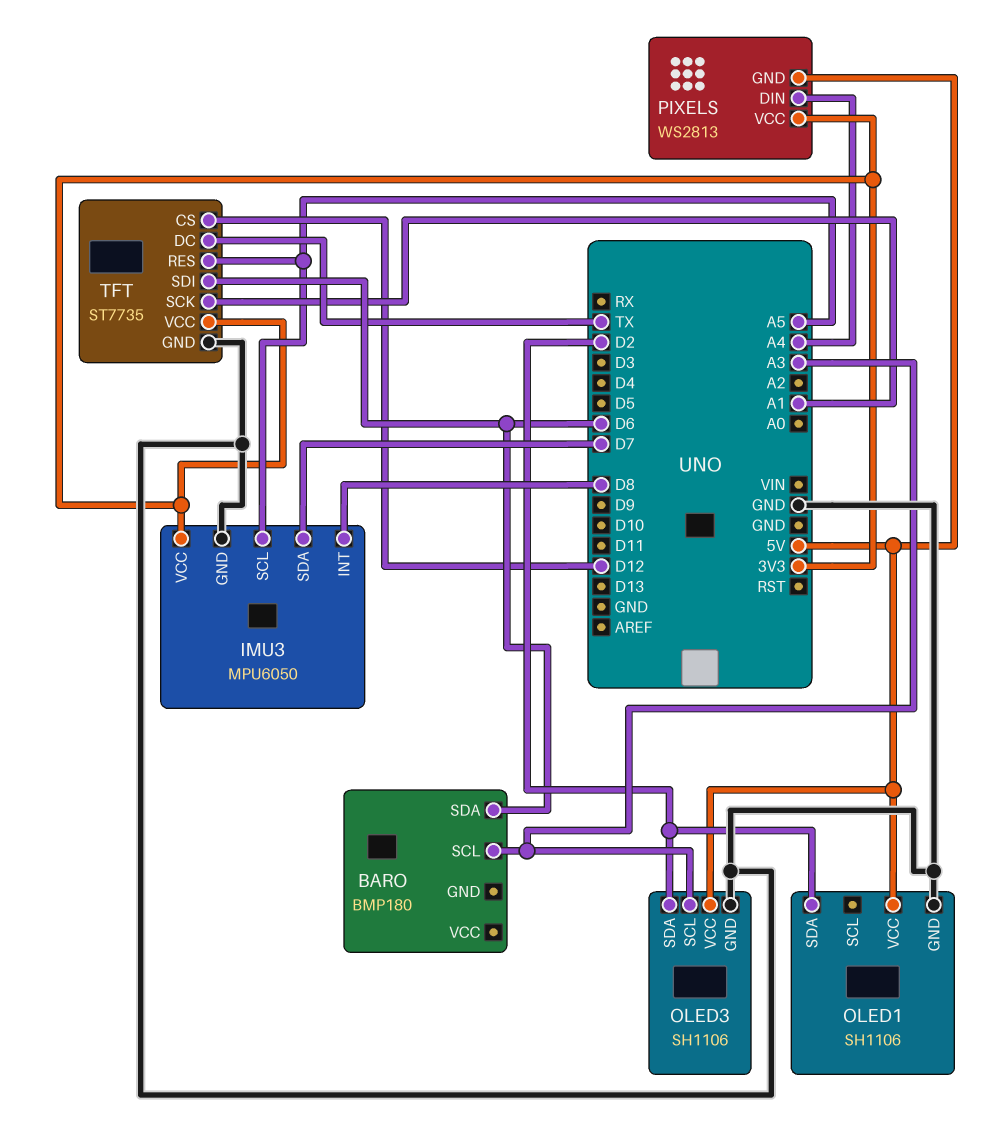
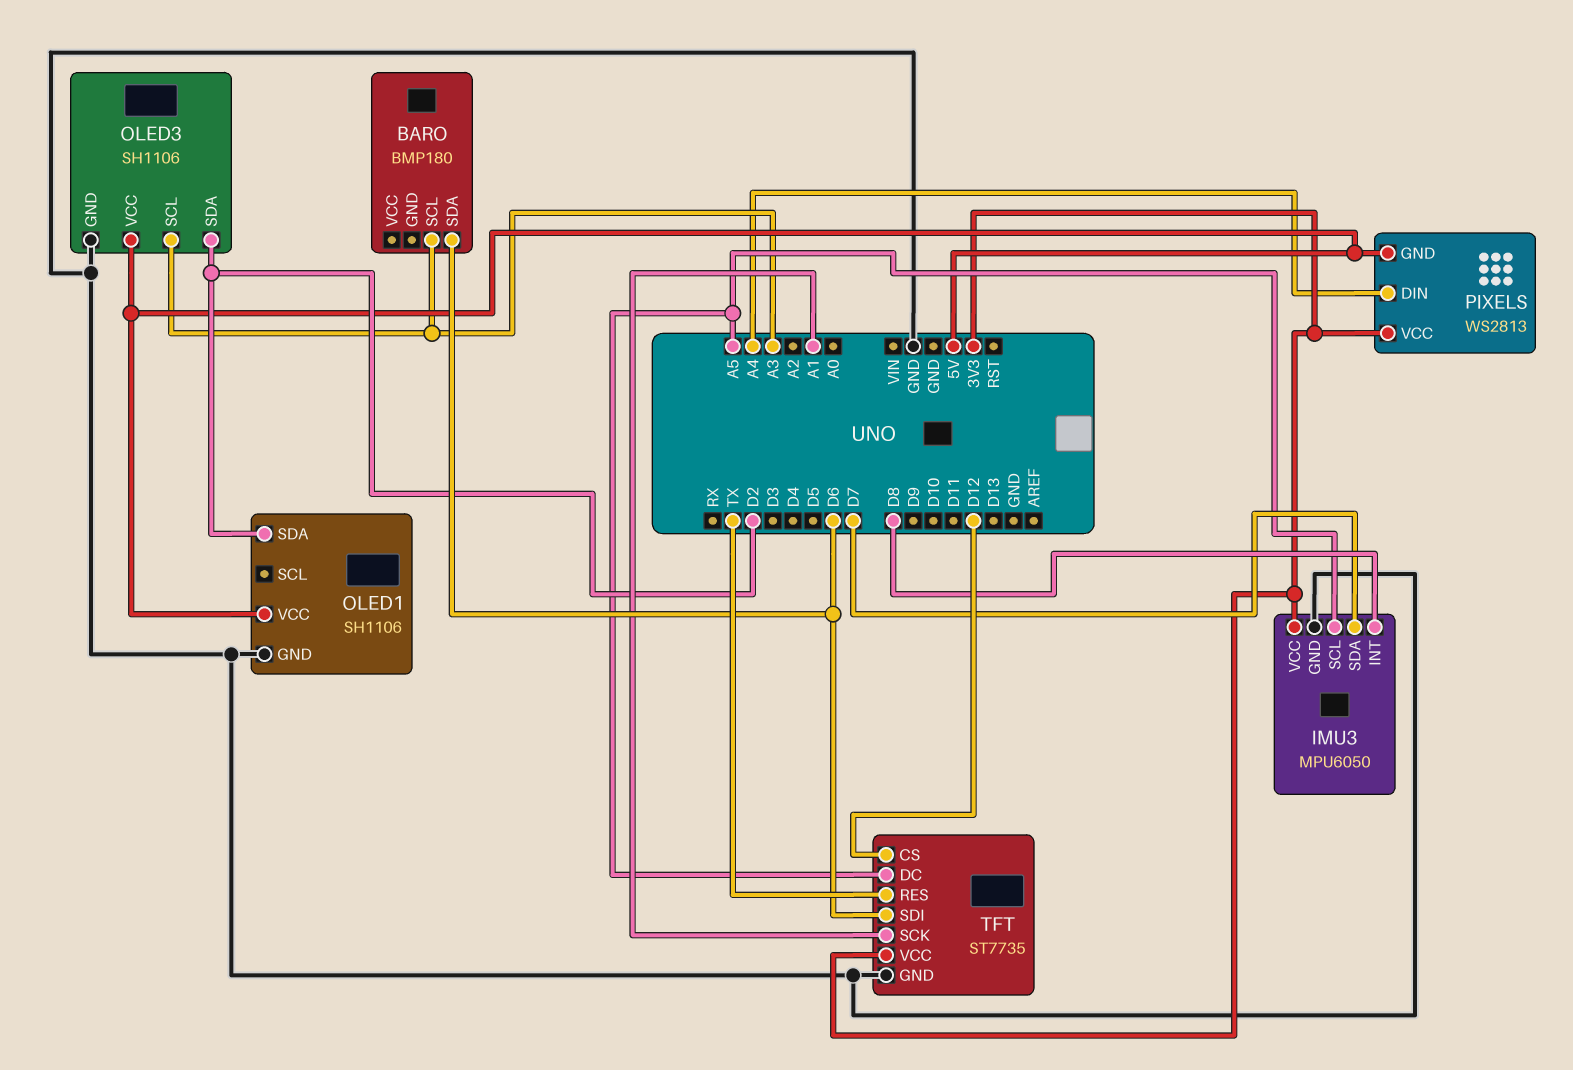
TFT pin DC: TX -> A5
TFT pin RES: A5 -> TX

